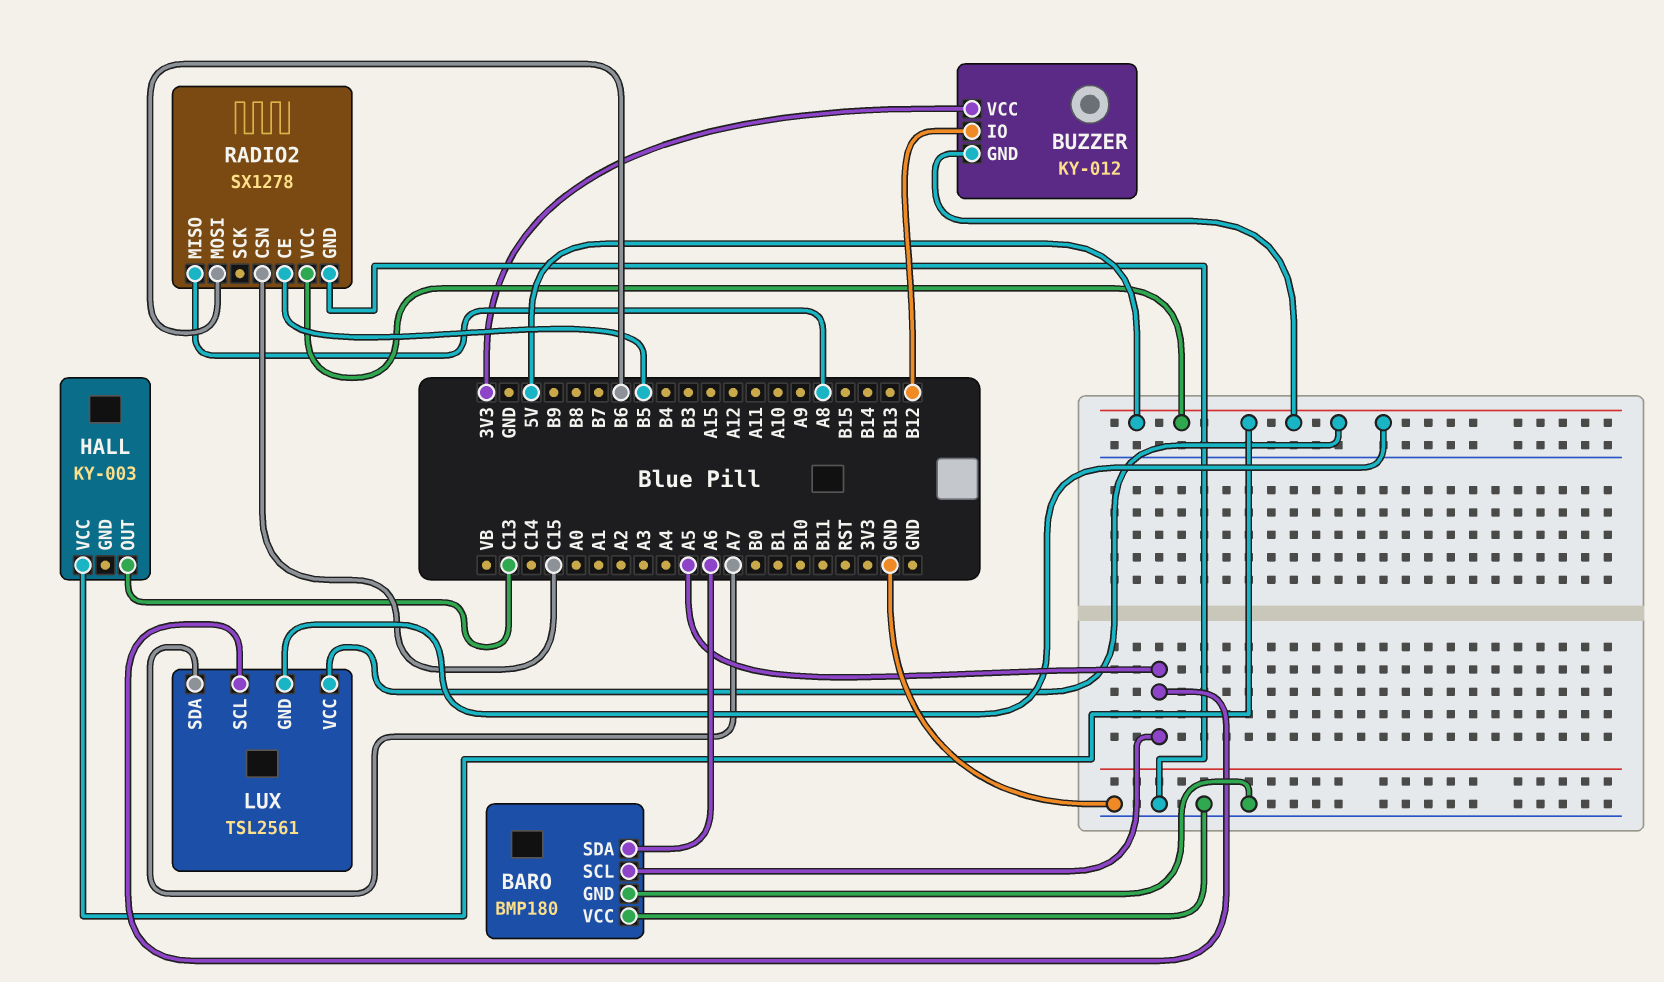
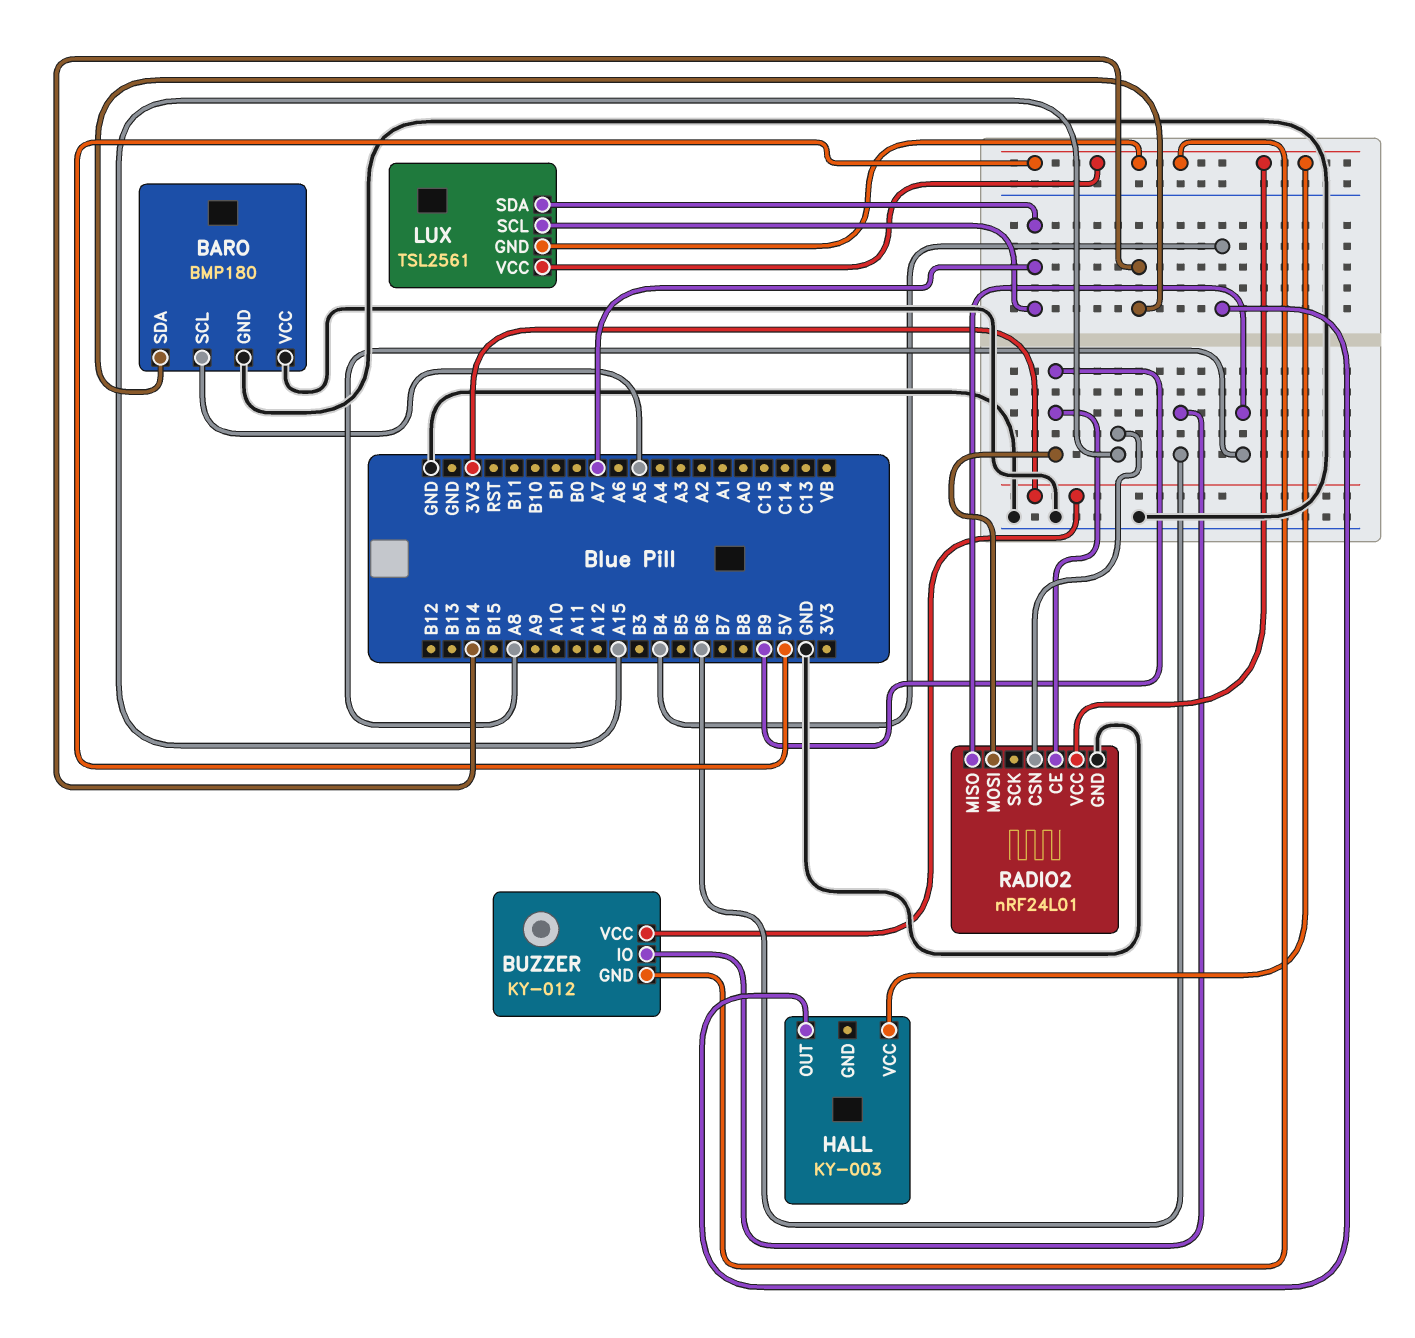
BARO pin SDA: A6 -> B14
BUZZER pin IO: B12 -> B6
HALL pin OUT: C13 -> B4
LUX pin SCL: A5 -> A7
RADIO2: SX1278 -> nRF24L01
RADIO2 pin CE: B5 -> B9
RADIO2 pin CSN: C15 -> A15
RADIO2 pin MOSI: B6 -> B9

